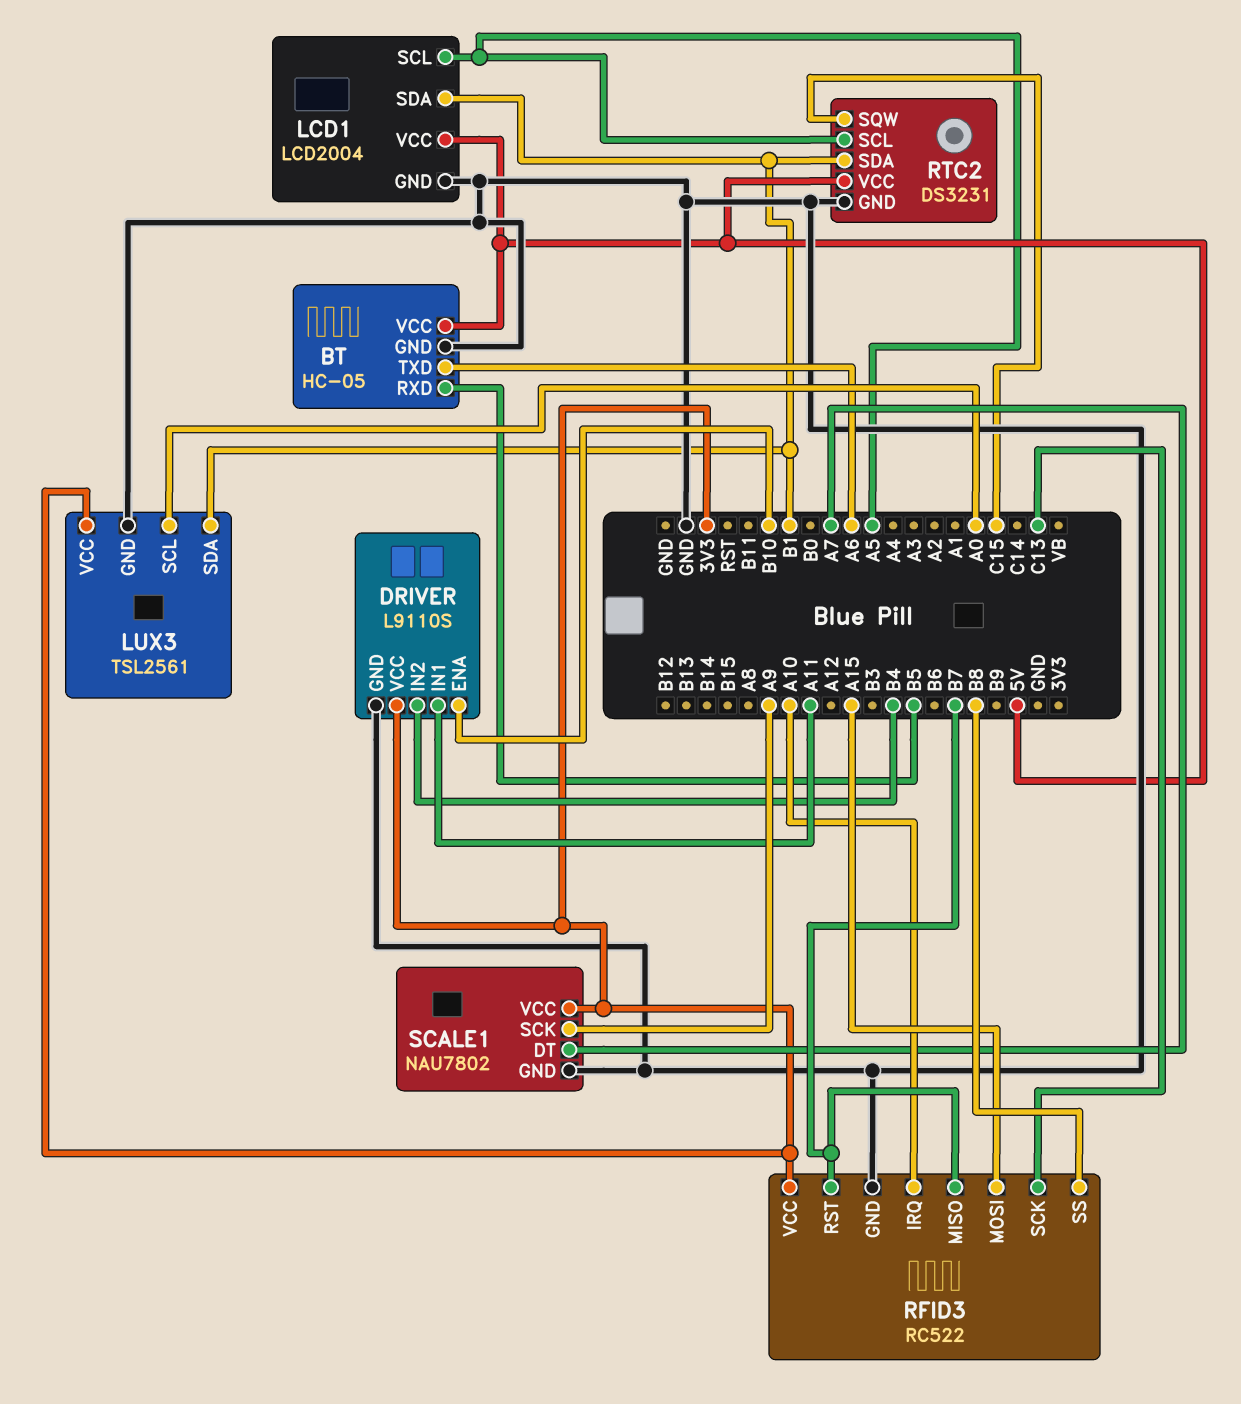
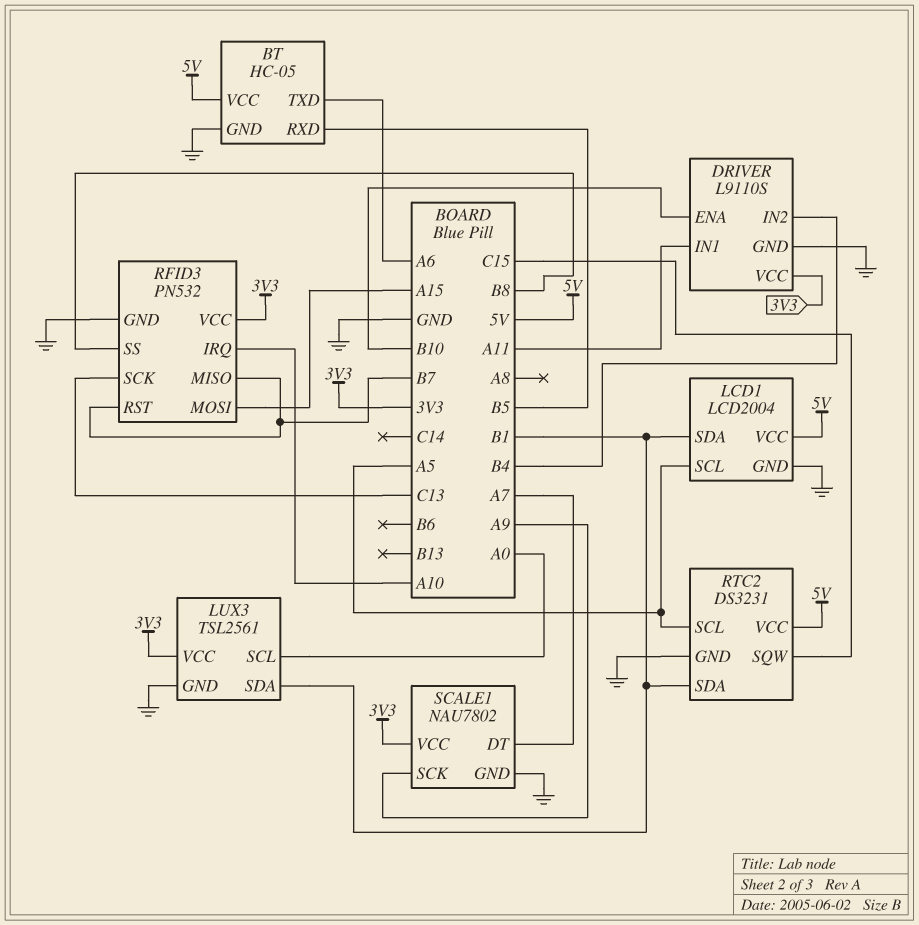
RFID3: RC522 -> PN532

